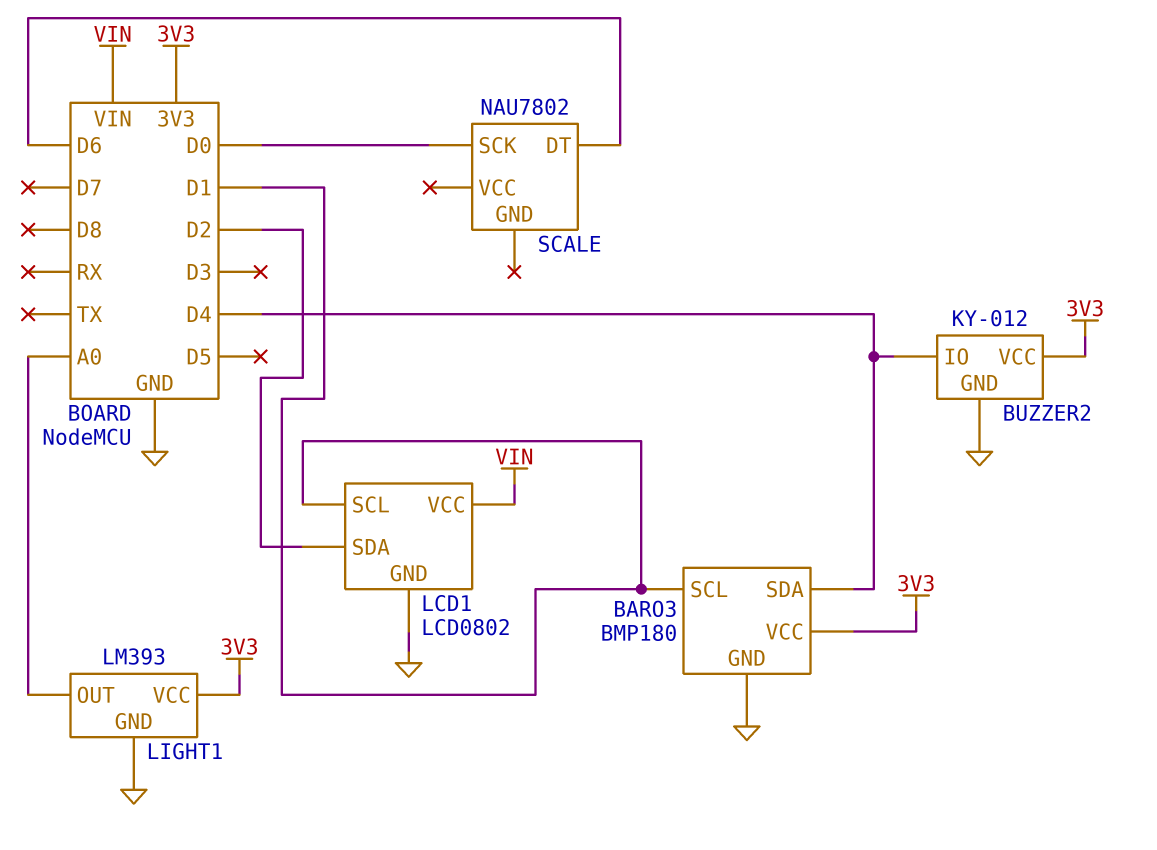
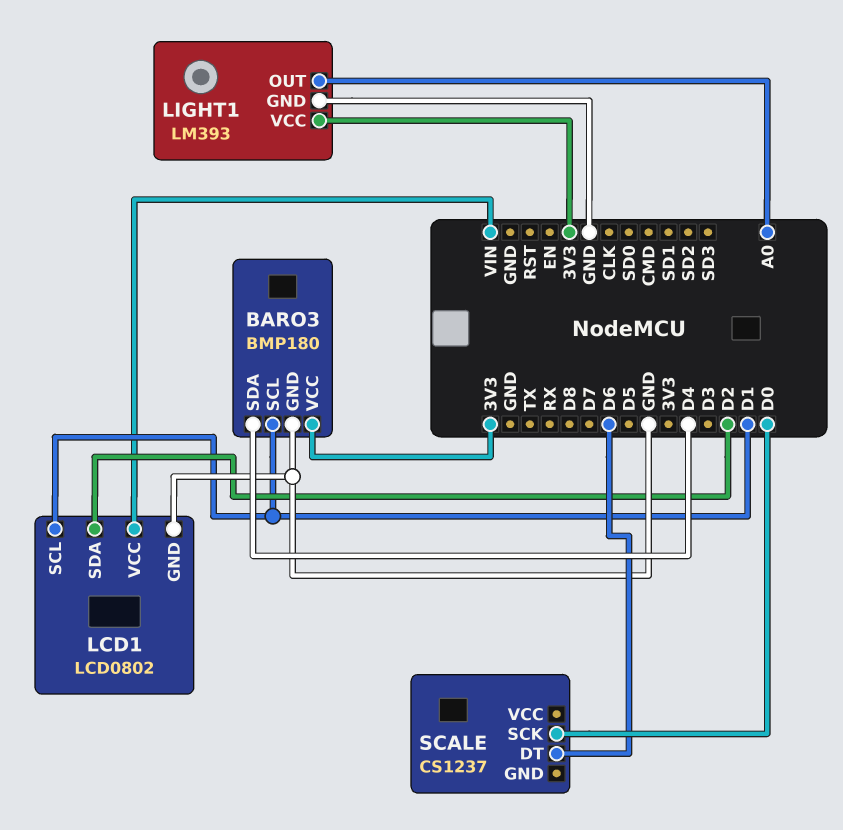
BUZZER2: KY-012 -> none
BUZZER2 pin GND: GND -> none
BUZZER2 pin IO: D4 -> none
BUZZER2 pin VCC: 3V3 -> none
SCALE: NAU7802 -> CS1237

